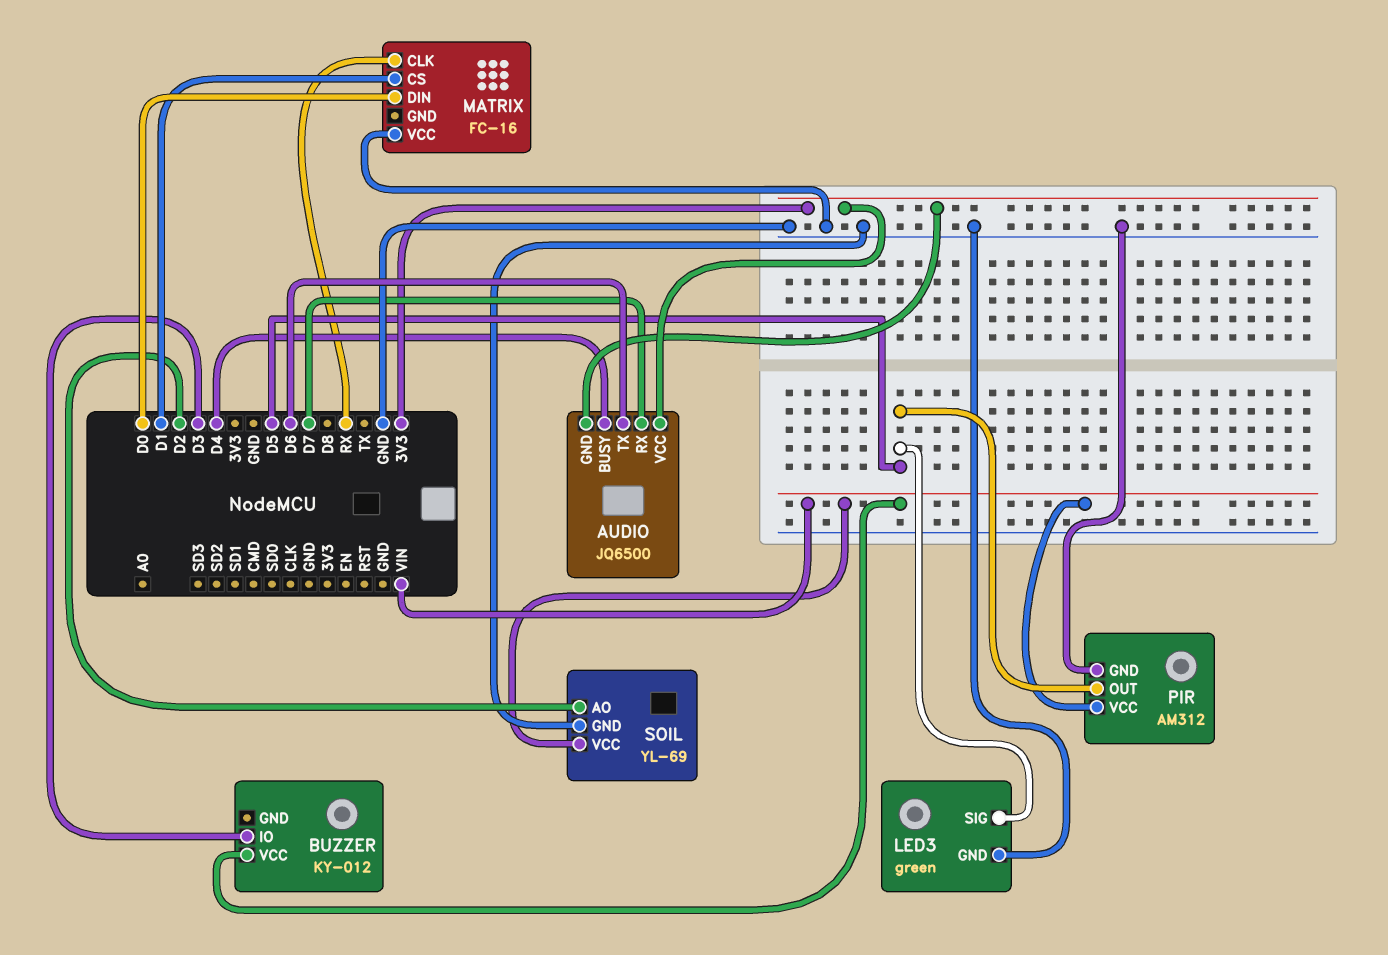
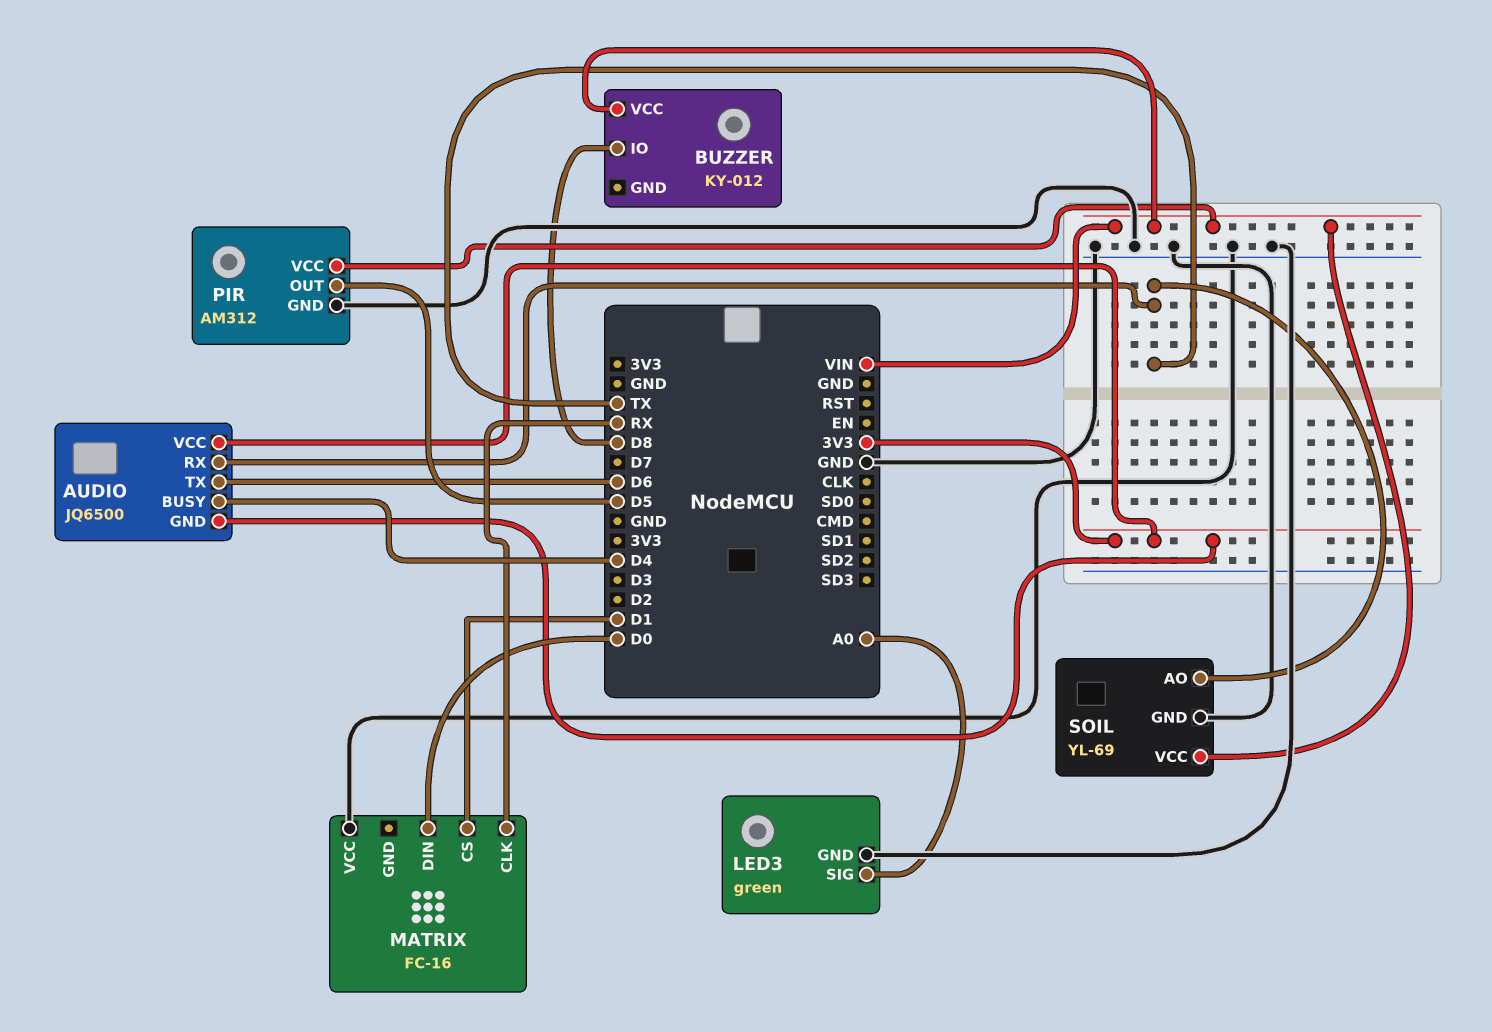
AUDIO pin RX: D7 -> TX
BUZZER pin IO: D3 -> D8
LED3 pin SIG: D5 -> A0
SOIL pin AO: D2 -> TX

